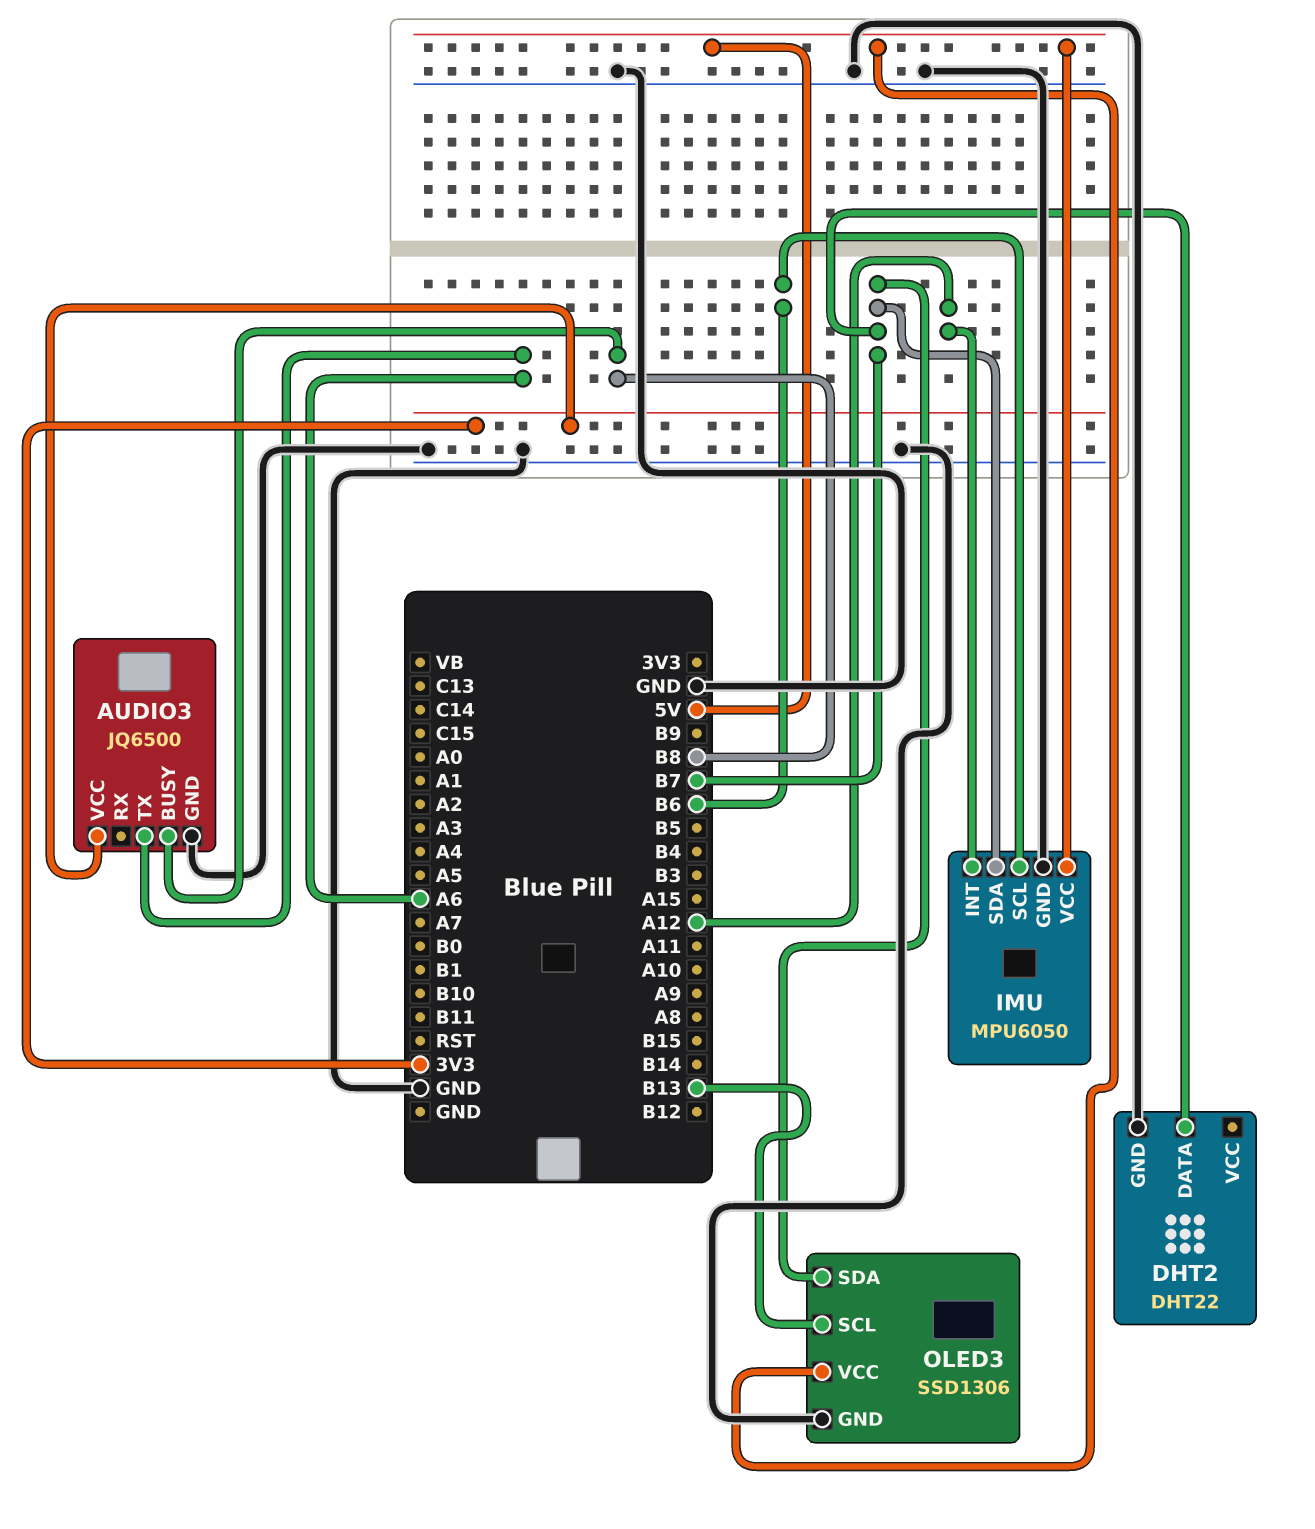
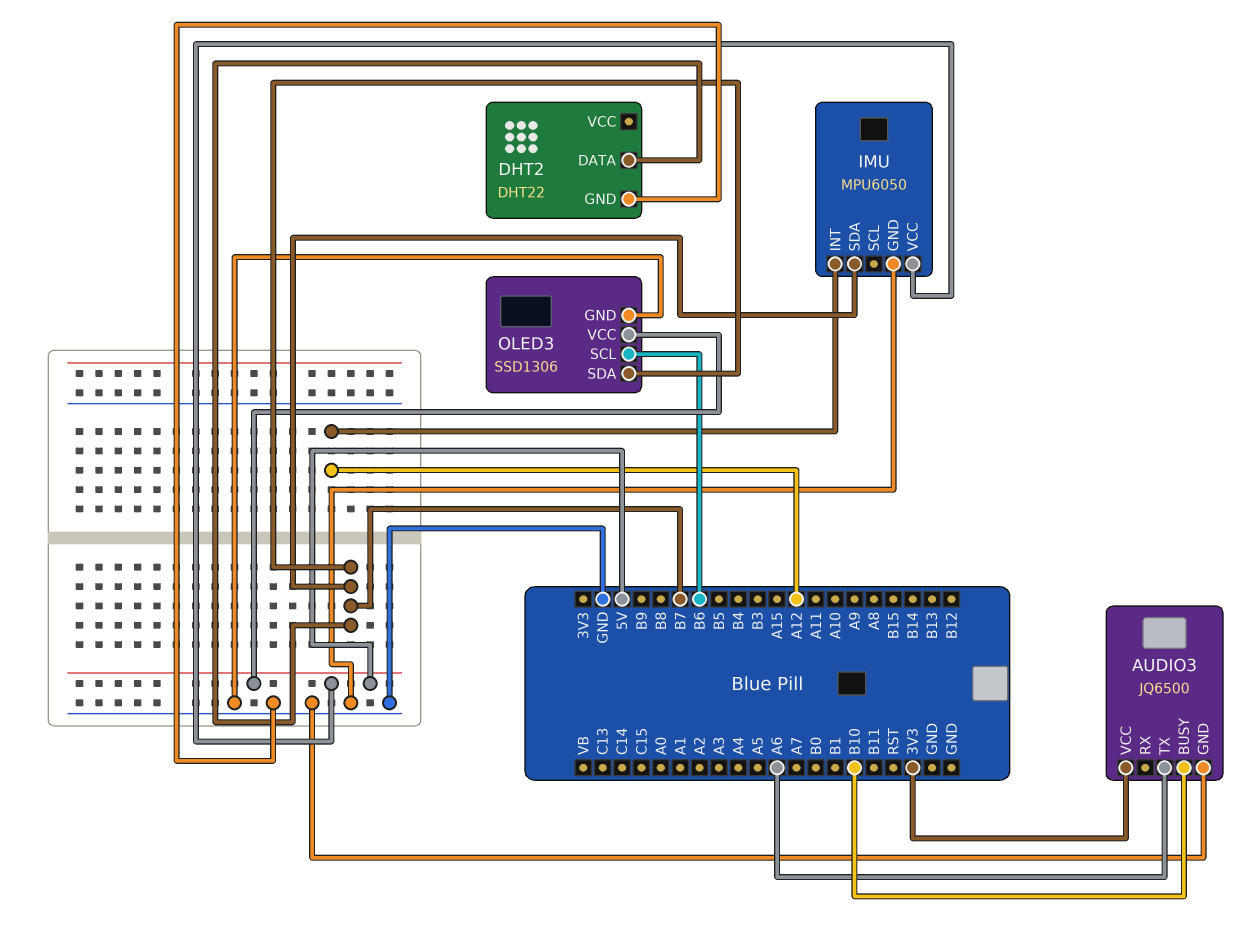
AUDIO3 pin BUSY: B8 -> B10
IMU pin SCL: B6 -> none
OLED3 pin SCL: B13 -> B6

